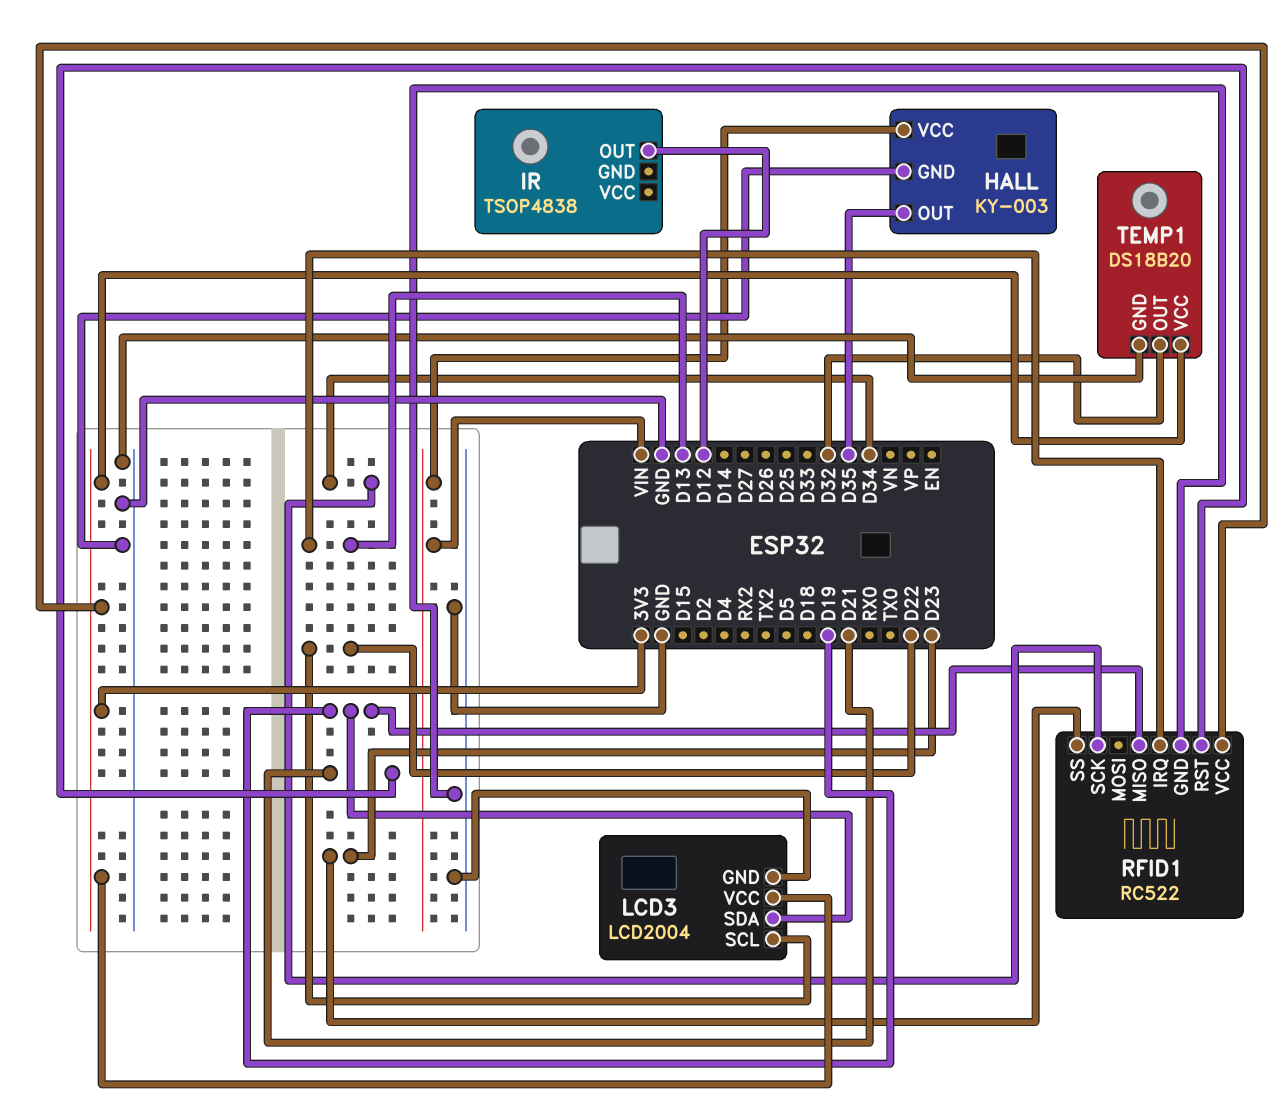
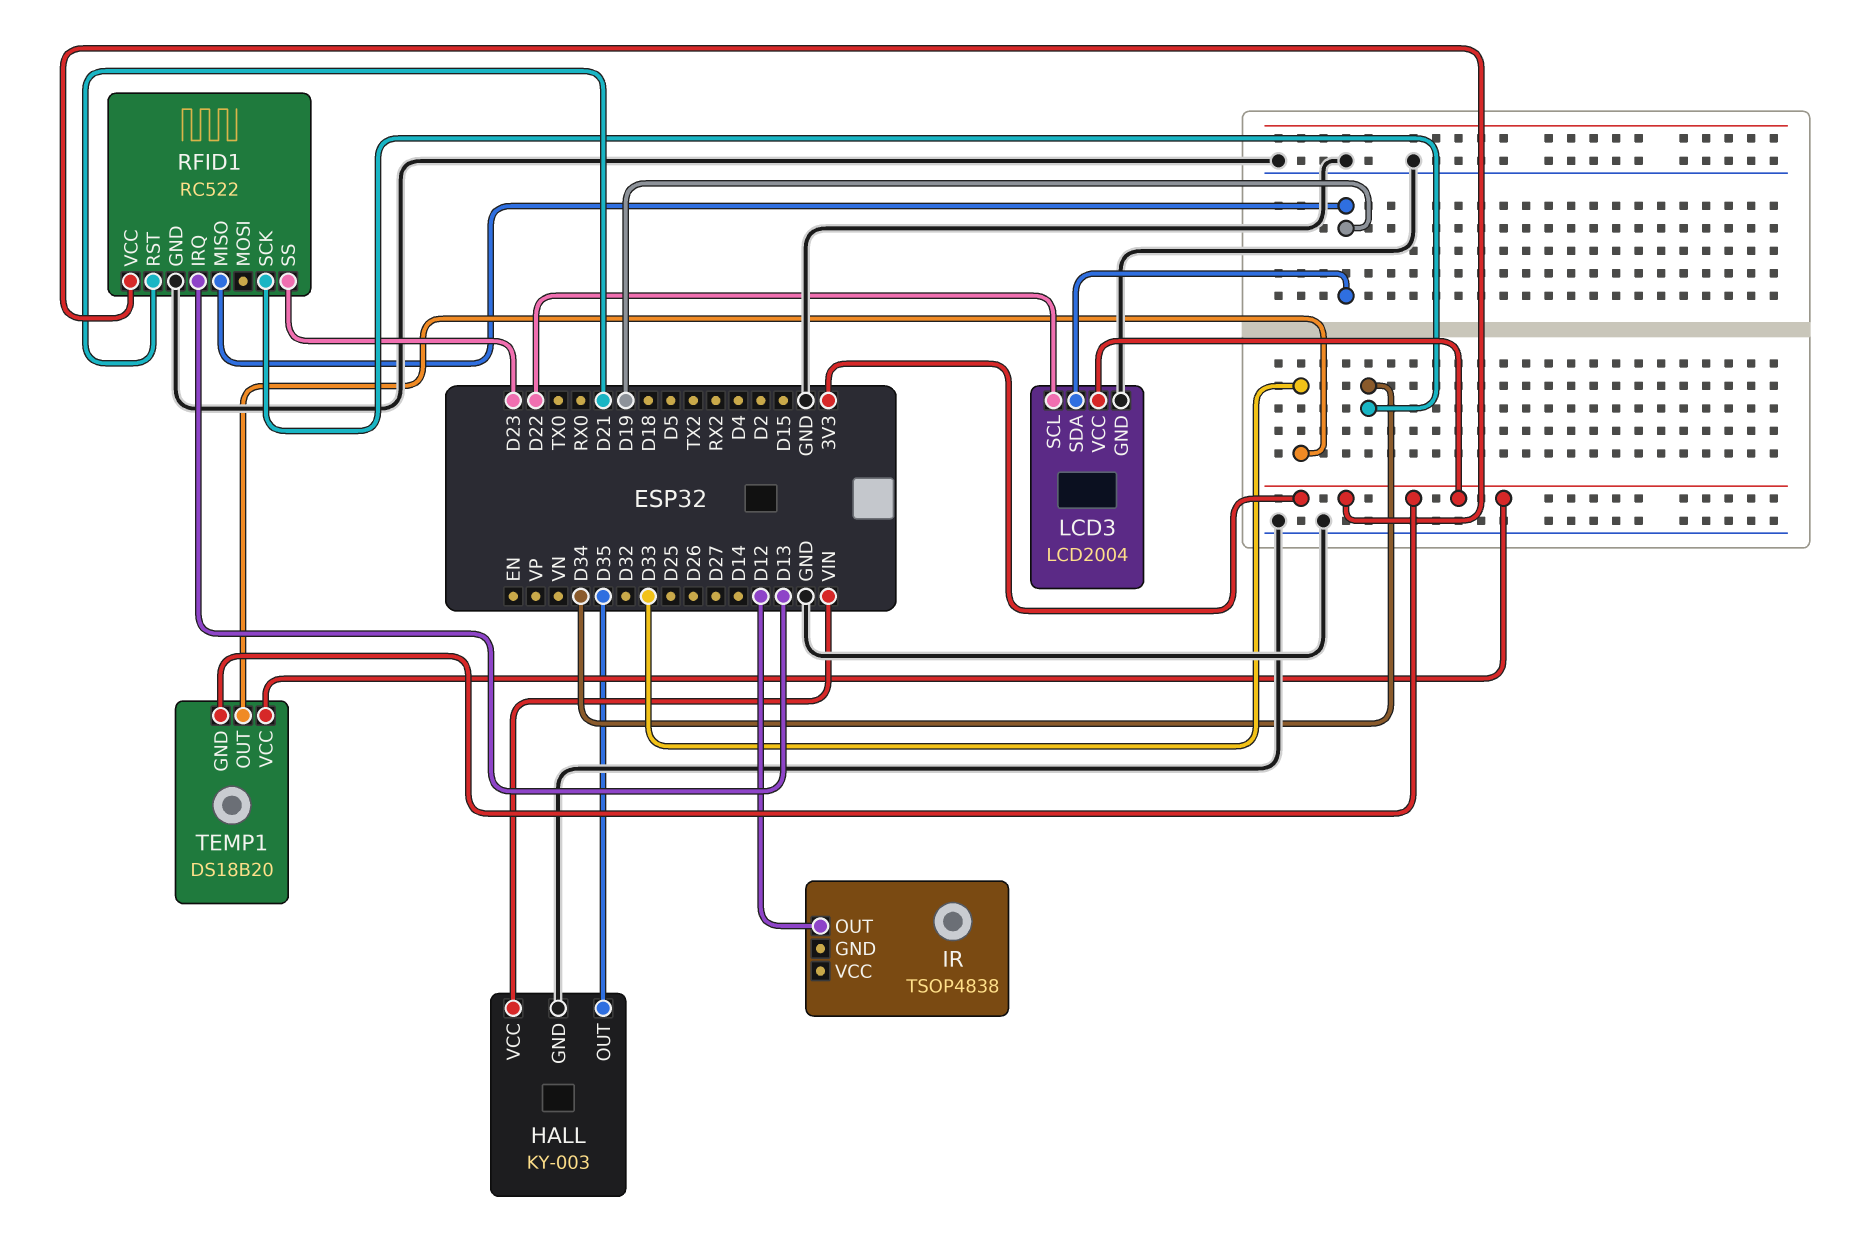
TEMP1 pin GND: GND -> 3V3
TEMP1 pin OUT: D32 -> D33

